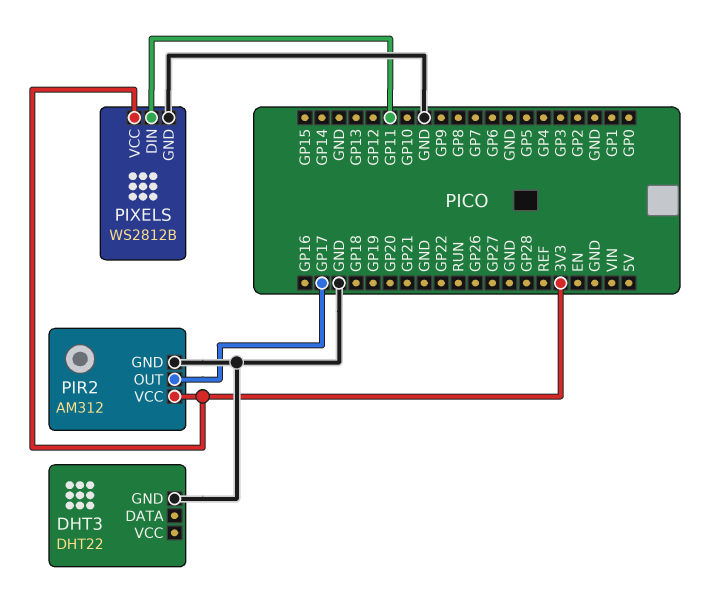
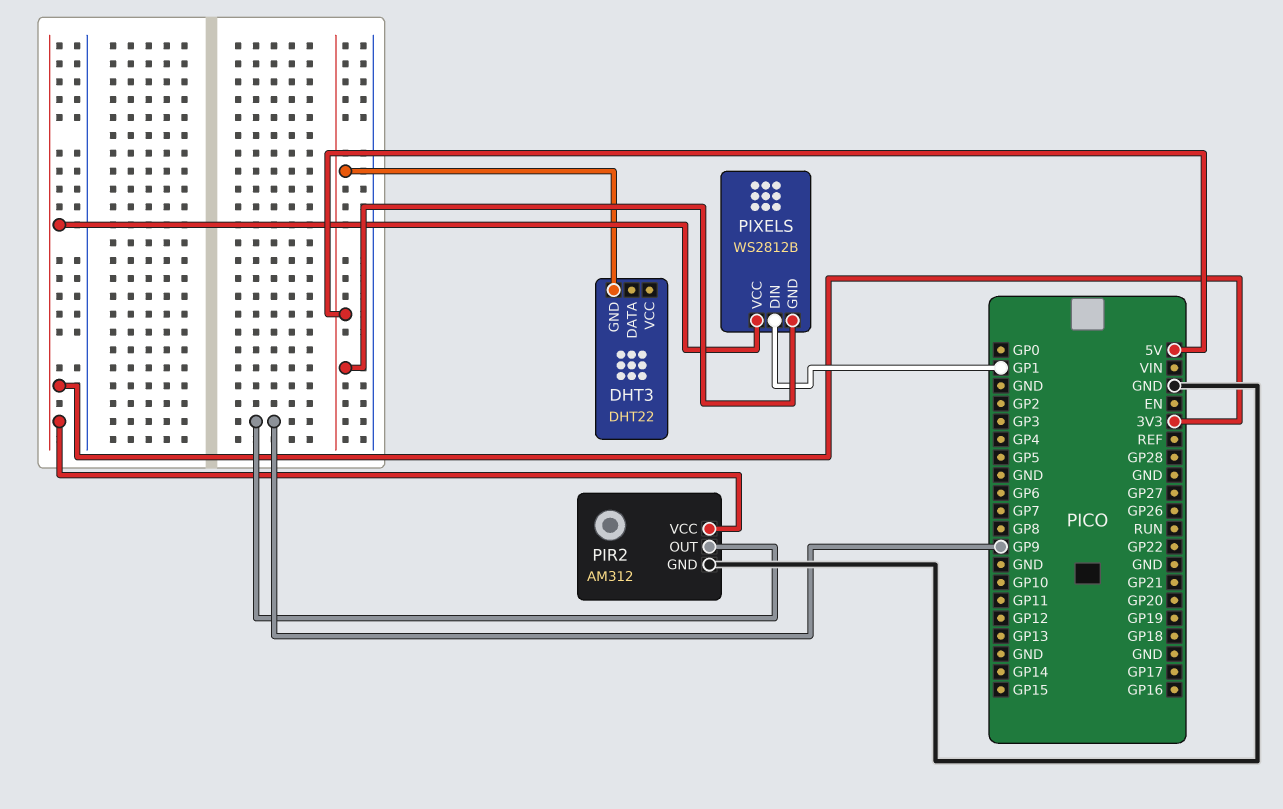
DHT3 pin GND: GND -> 5V
PIR2 pin OUT: GP17 -> GP9
PIXELS pin DIN: GP11 -> GP1
PIXELS pin GND: GND -> 5V

